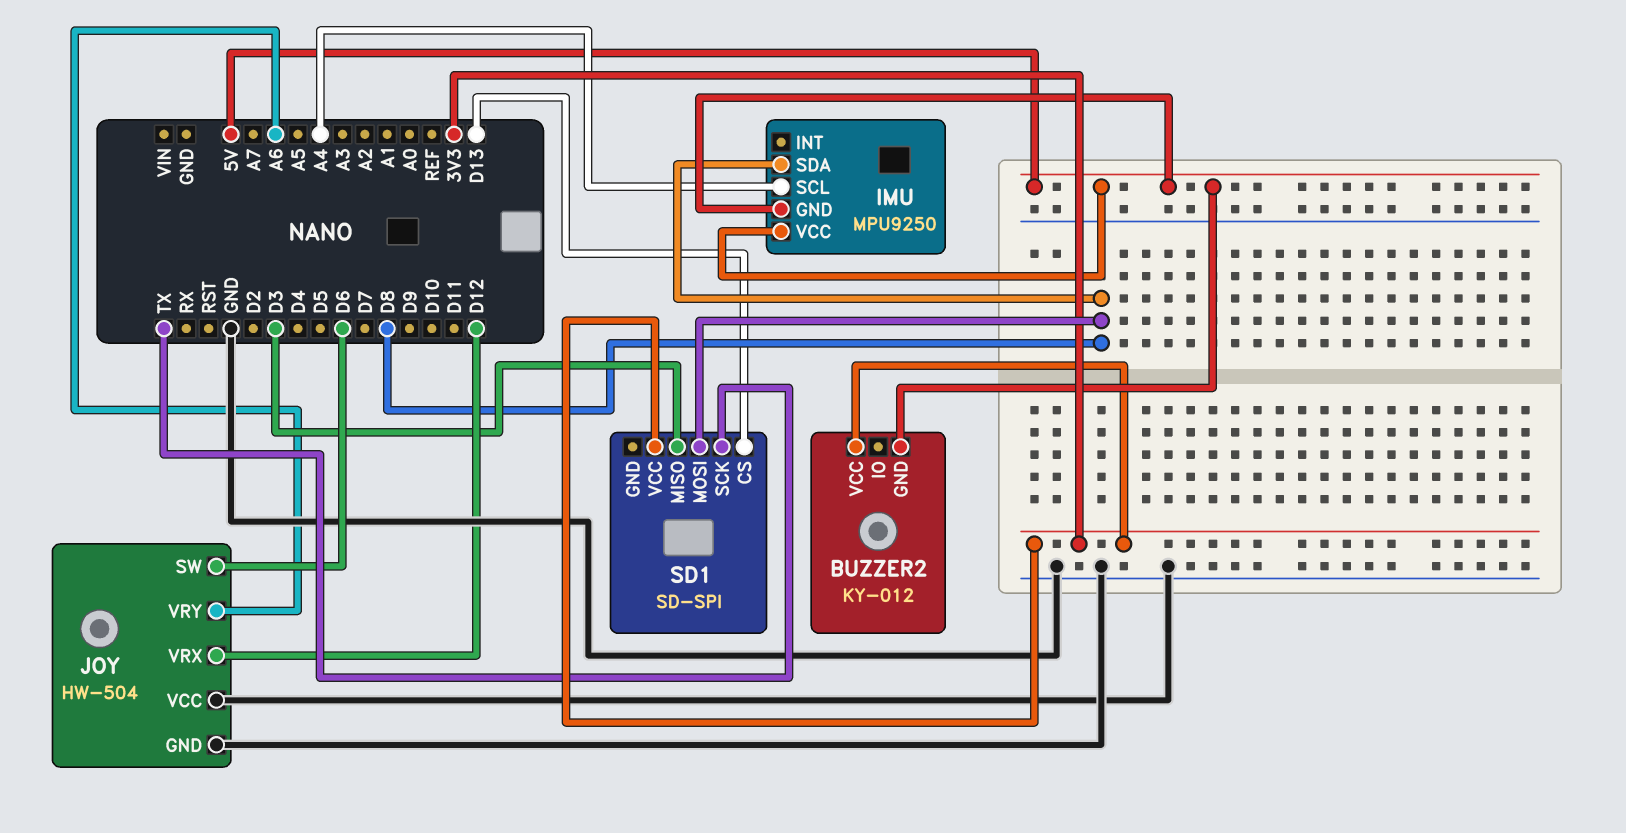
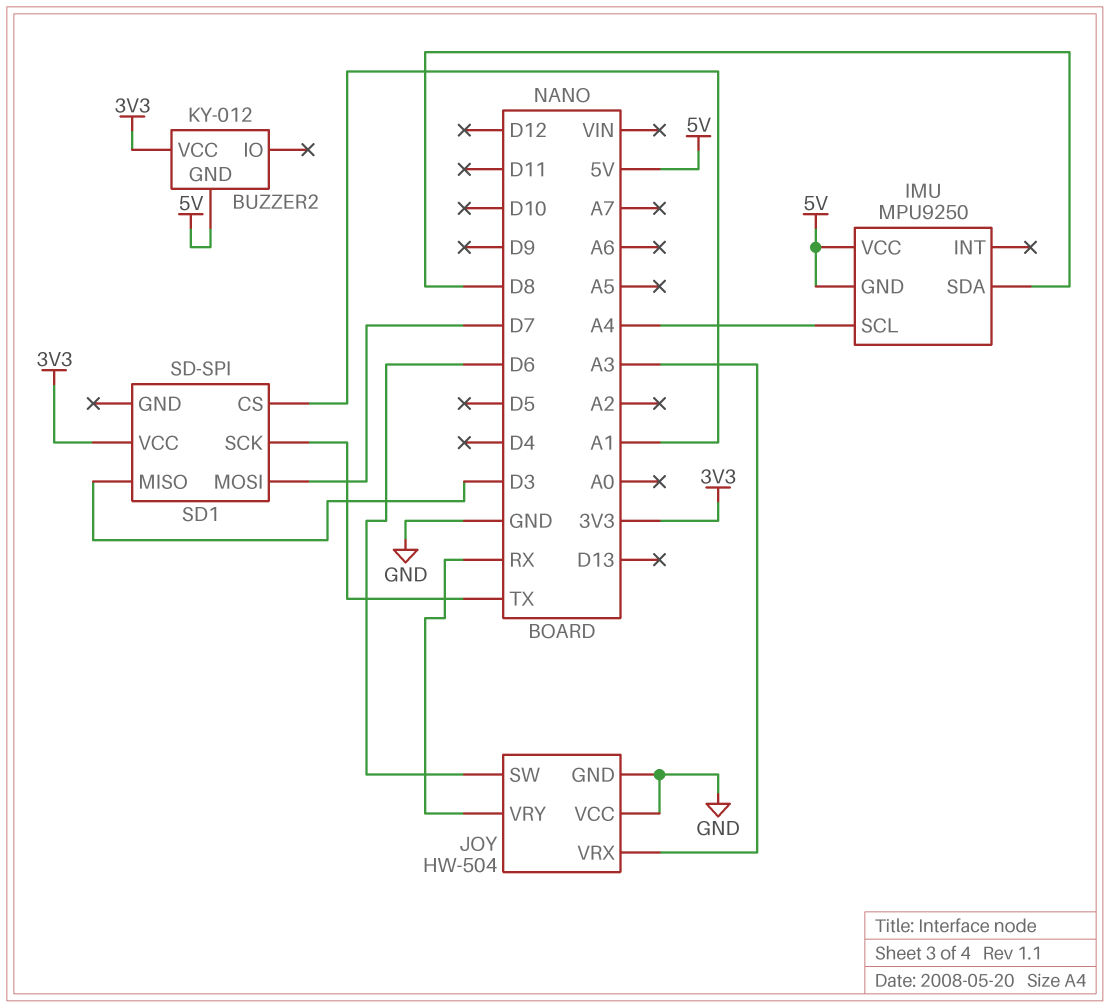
JOY pin VRX: D12 -> A3
JOY pin VRY: A6 -> RX
SD1 pin CS: D13 -> A1
SD1 pin MOSI: D8 -> D7

